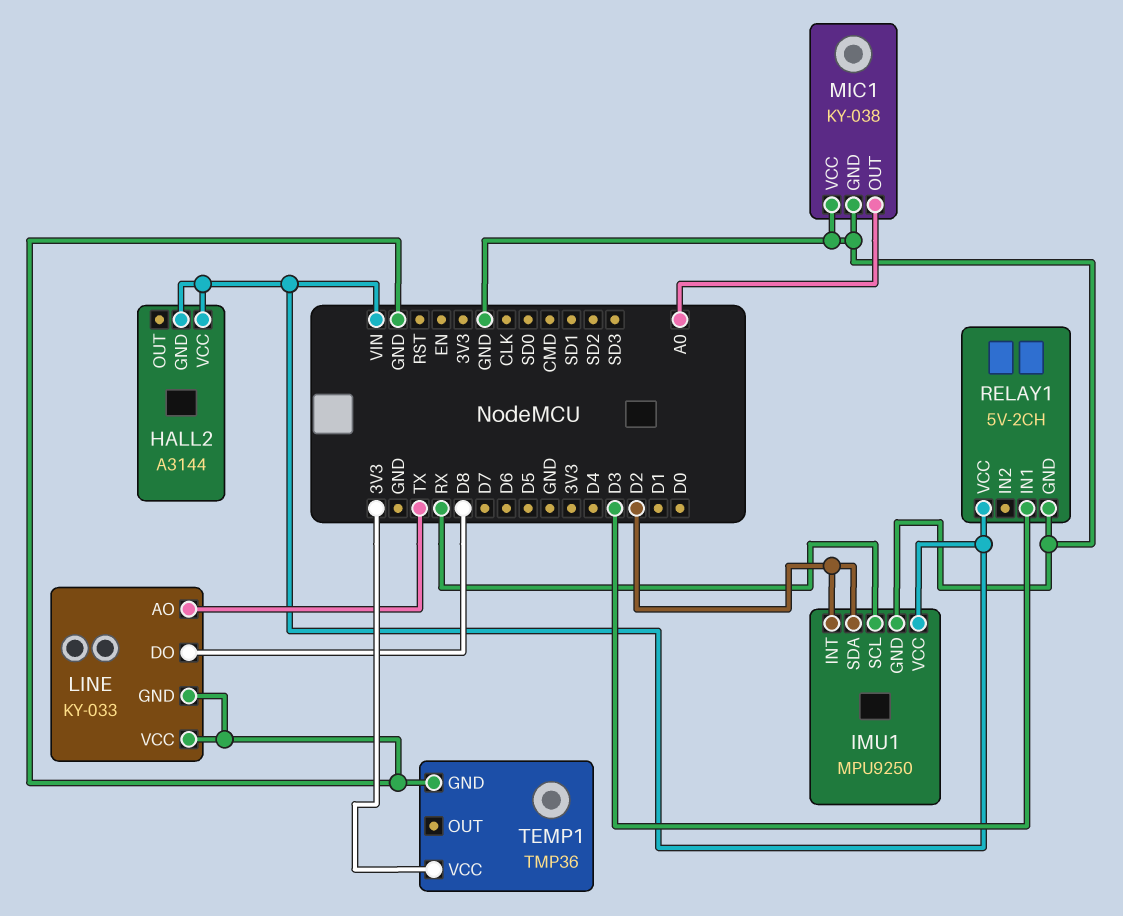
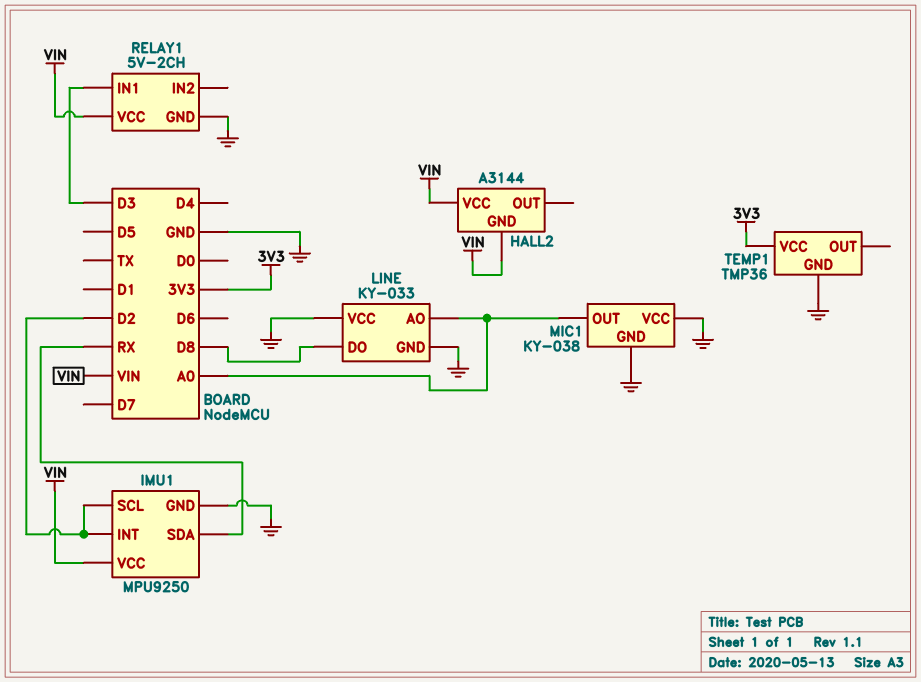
IMU1 pin SCL: RX -> D2
IMU1 pin SDA: D2 -> RX
LINE pin AO: TX -> A0

